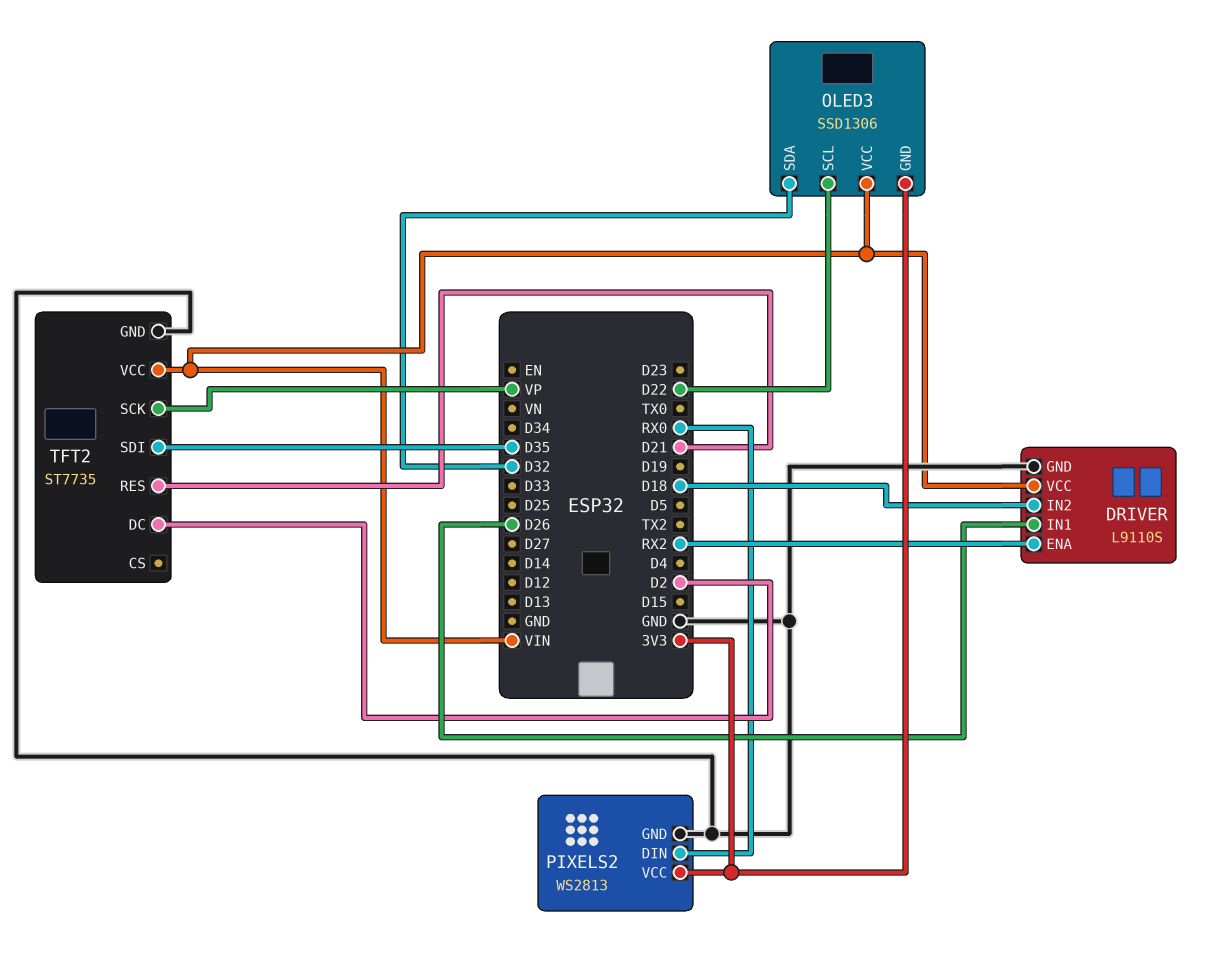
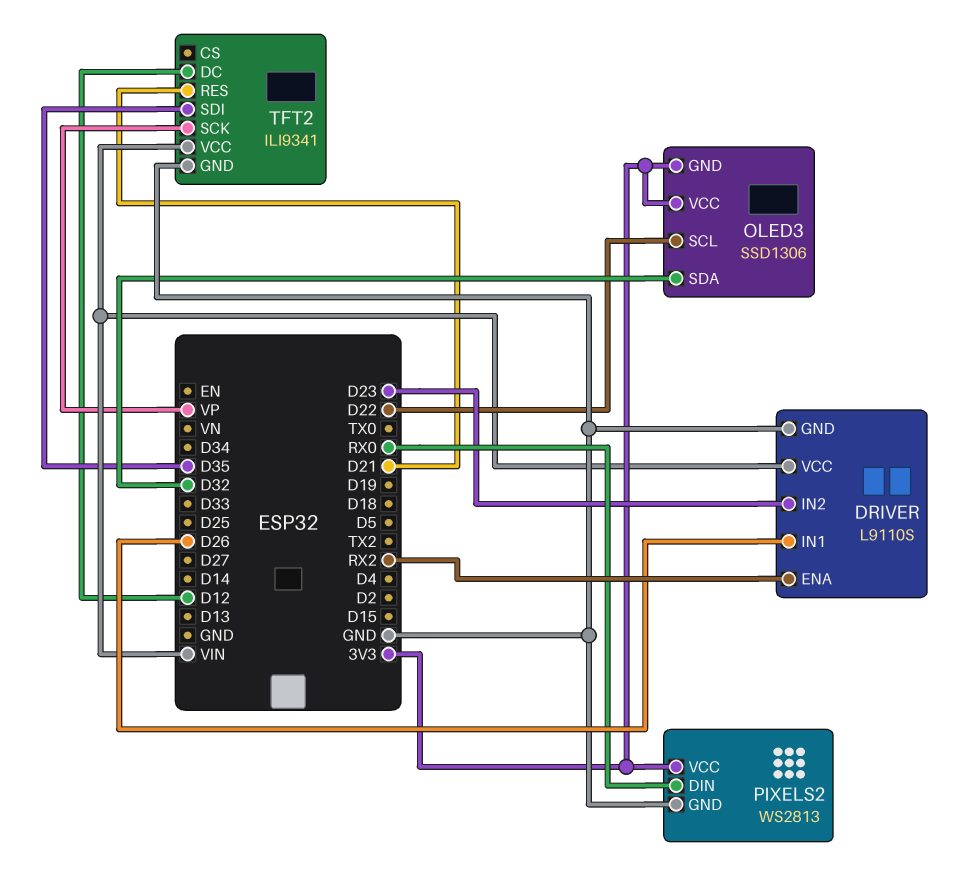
DRIVER pin IN2: D18 -> D23
OLED3 pin VCC: VIN -> 3V3
TFT2: ST7735 -> ILI9341
TFT2 pin DC: D2 -> D12

